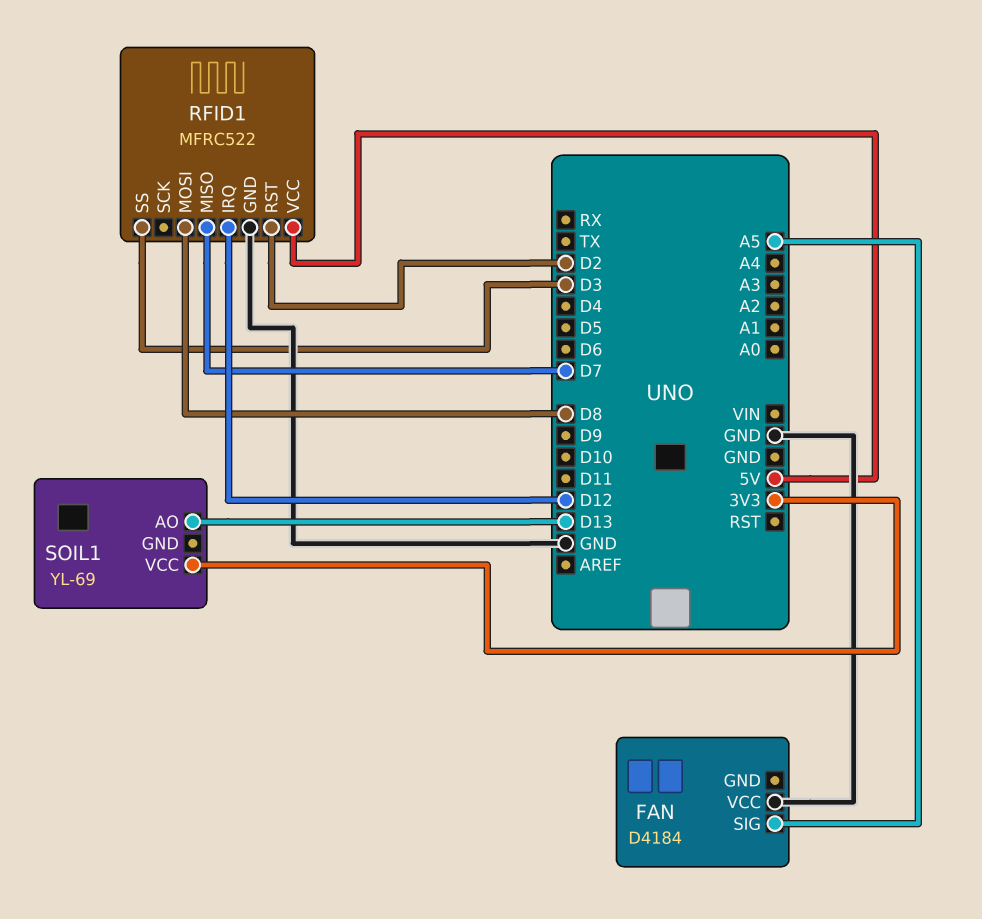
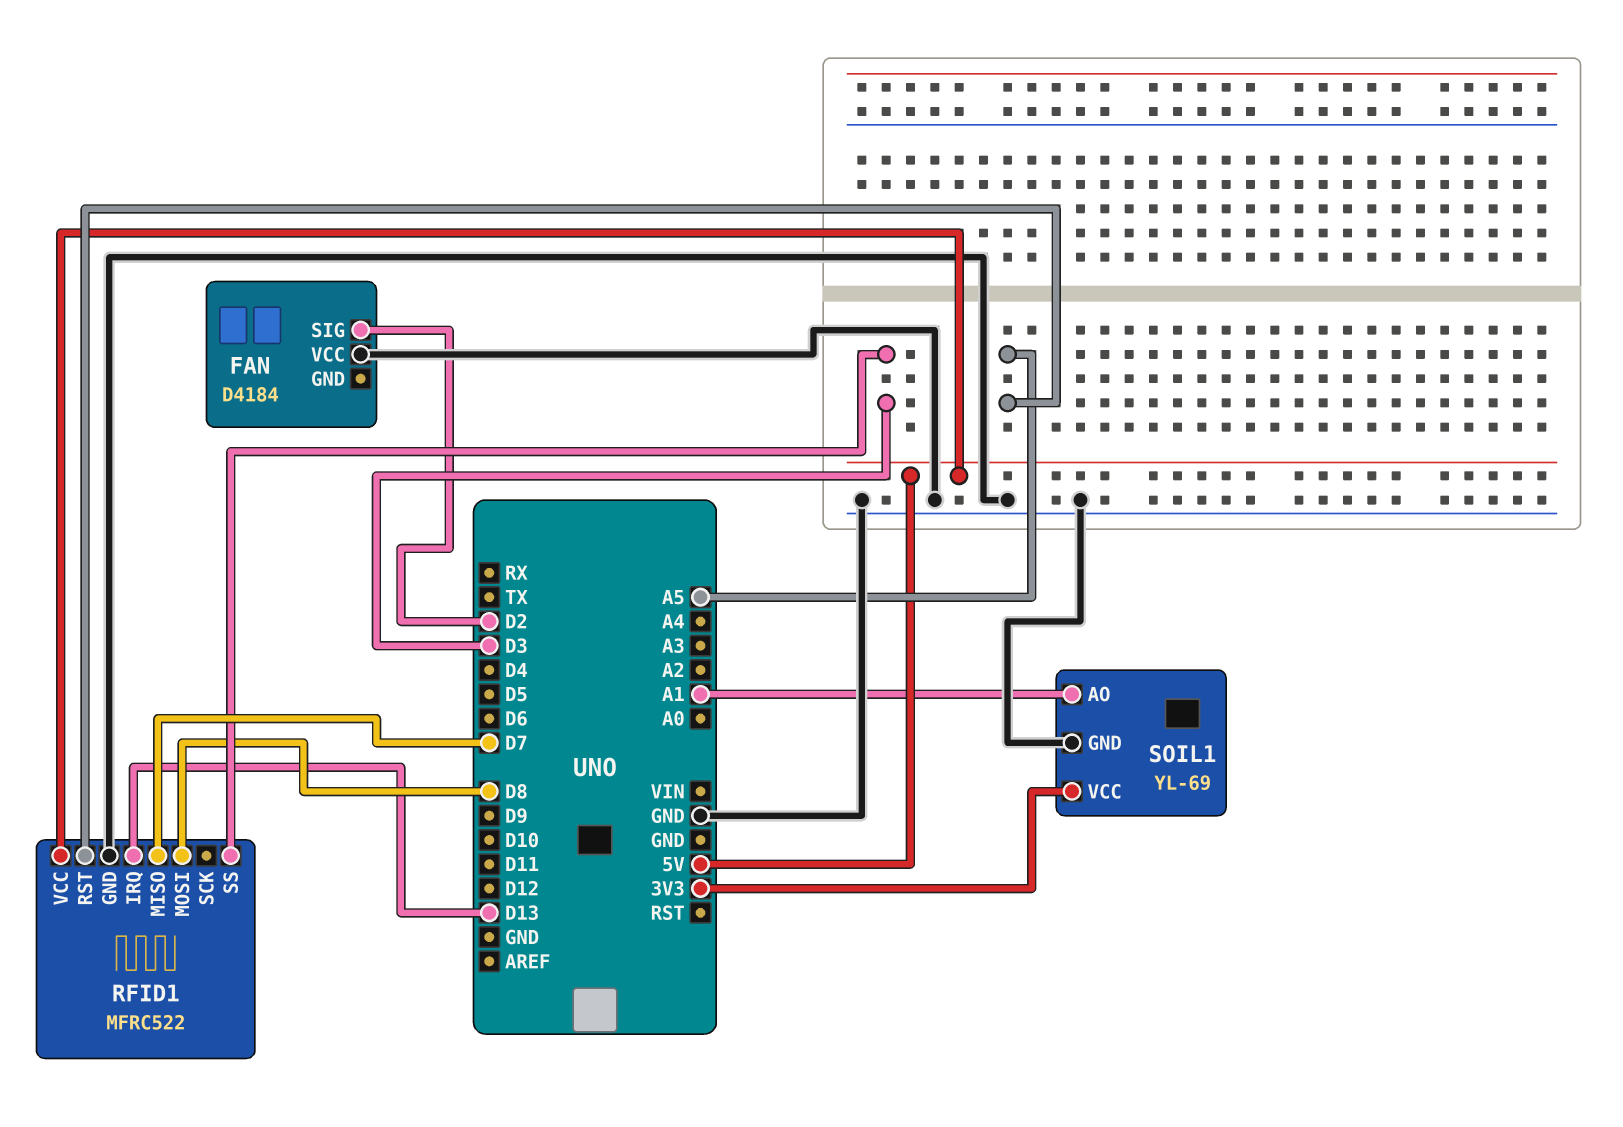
FAN pin SIG: A5 -> D2
RFID1 pin IRQ: D12 -> D13
RFID1 pin RST: D2 -> A5
SOIL1 pin AO: D13 -> A1
SOIL1 pin GND: none -> GND

